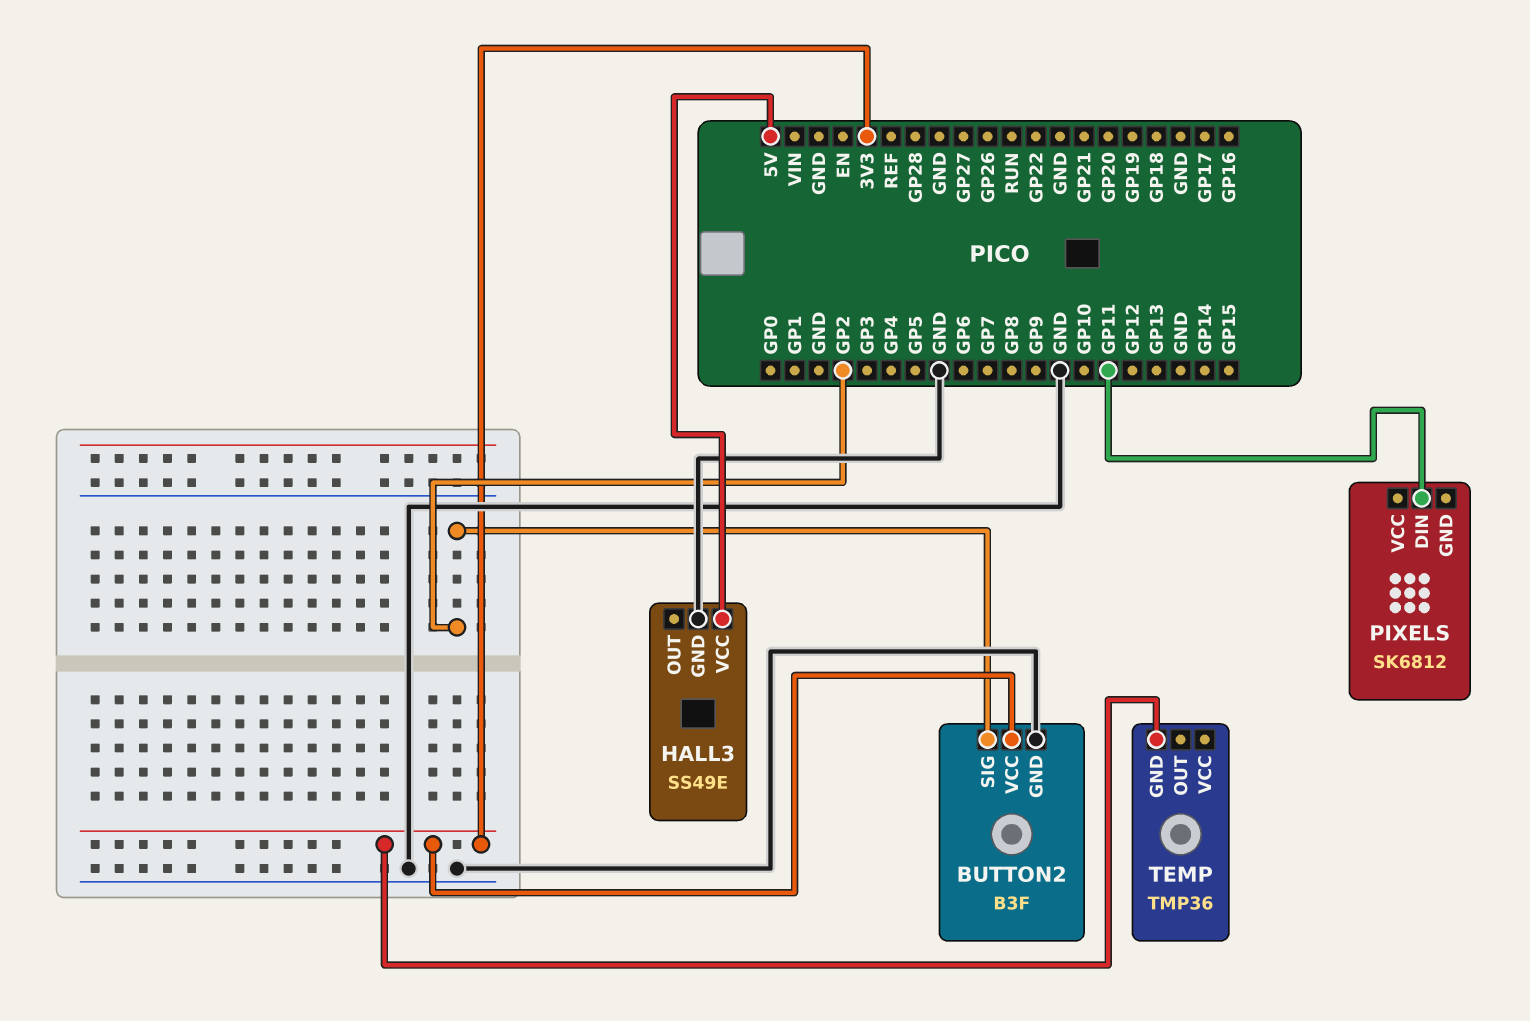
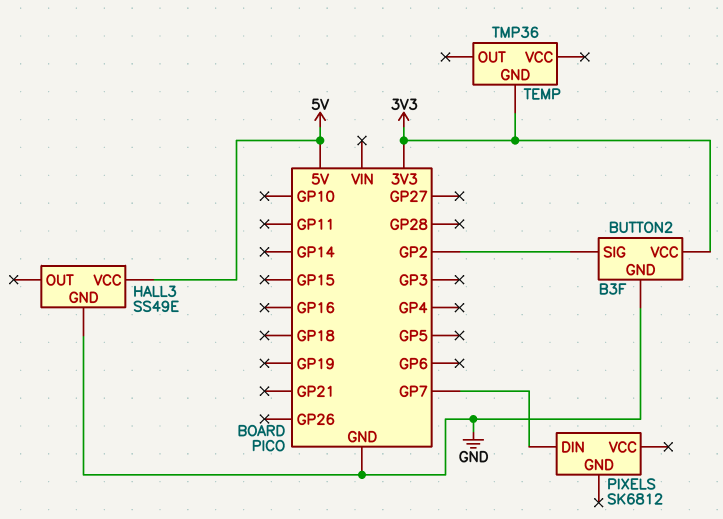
PIXELS pin DIN: GP11 -> GP7

